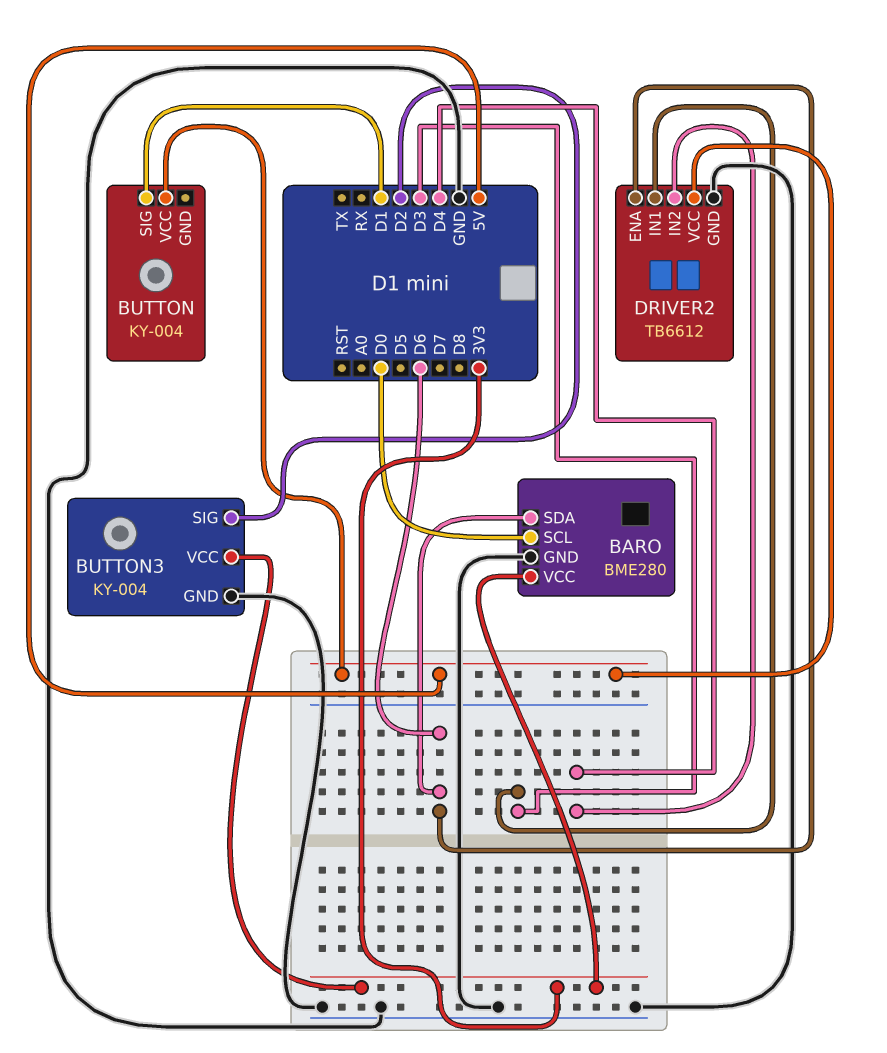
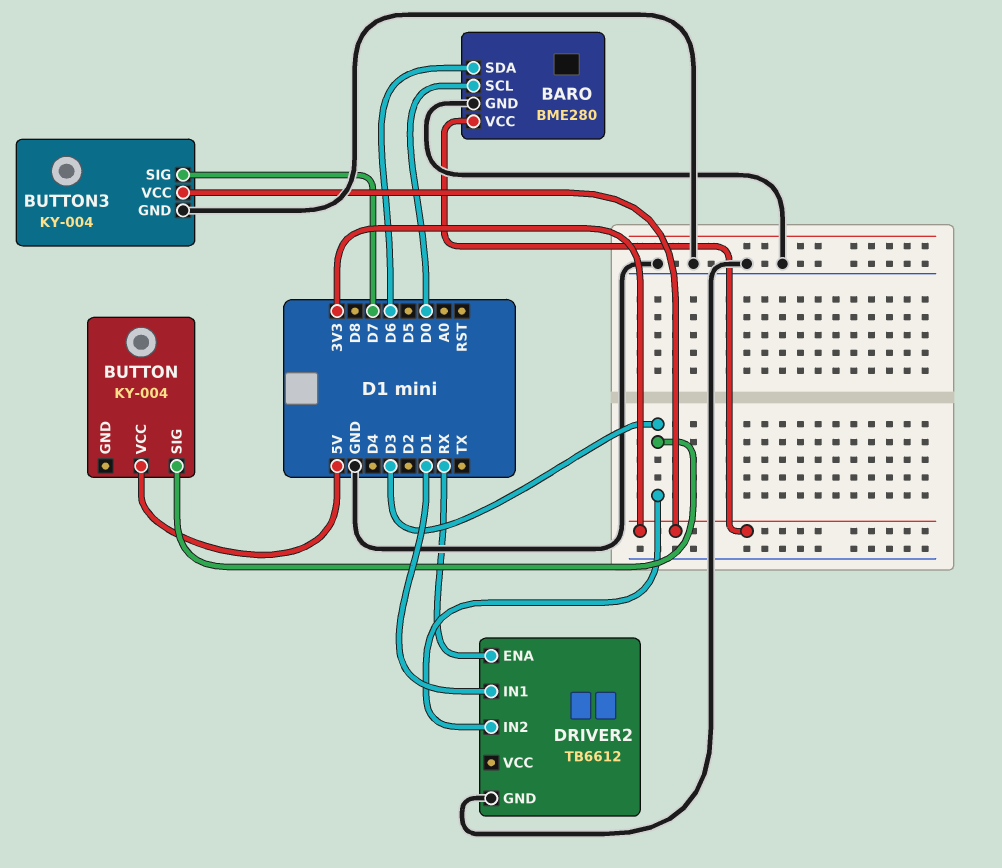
BUTTON pin SIG: D1 -> D3
BUTTON3 pin SIG: D2 -> D7
DRIVER2 pin ENA: D6 -> RX
DRIVER2 pin IN1: D3 -> D1
DRIVER2 pin IN2: D4 -> D3
DRIVER2 pin VCC: 5V -> none

